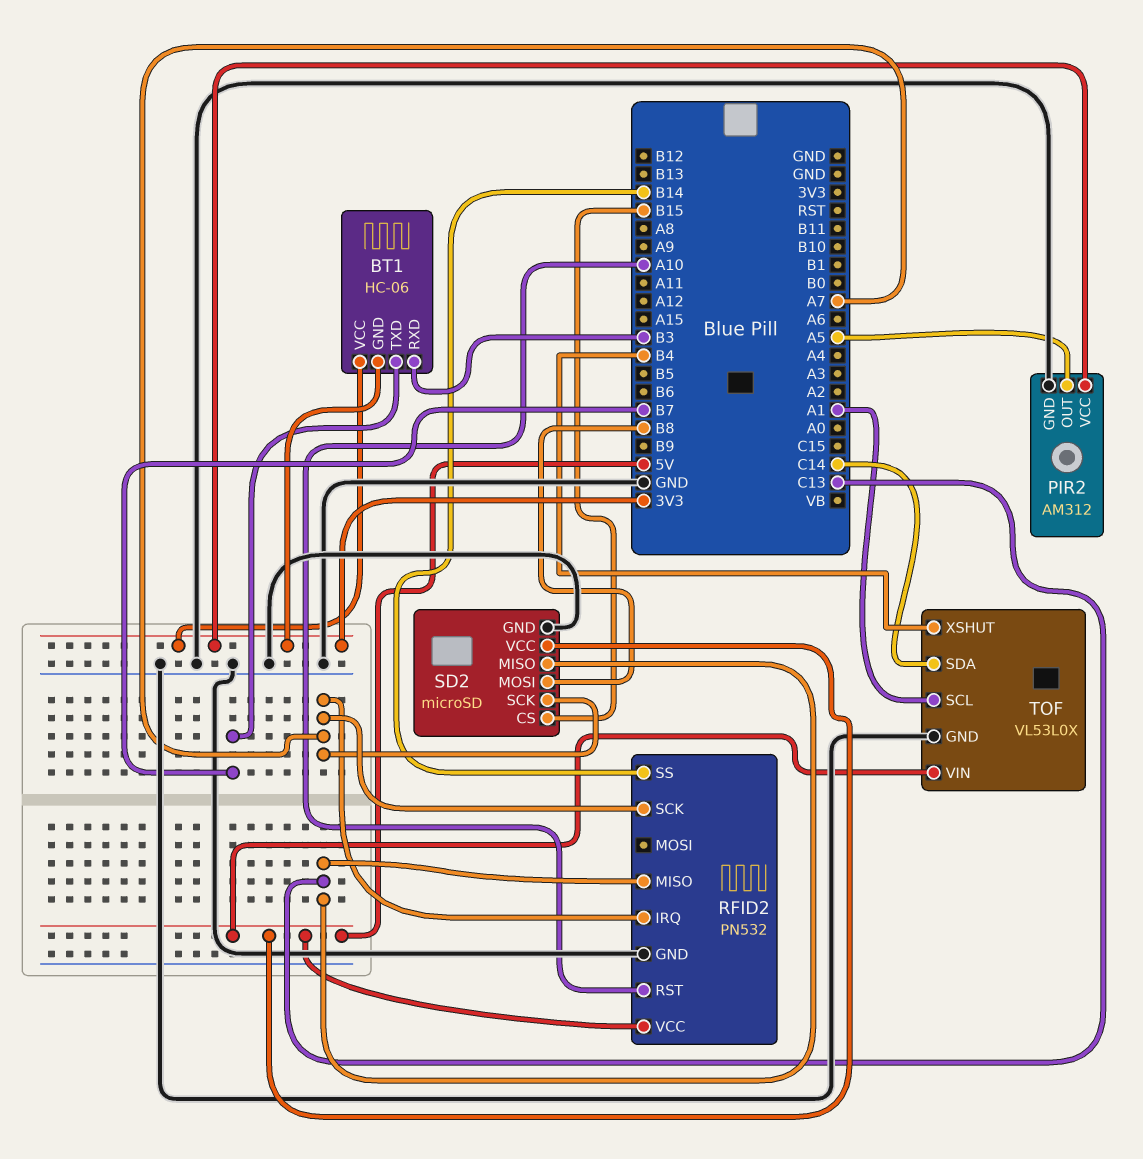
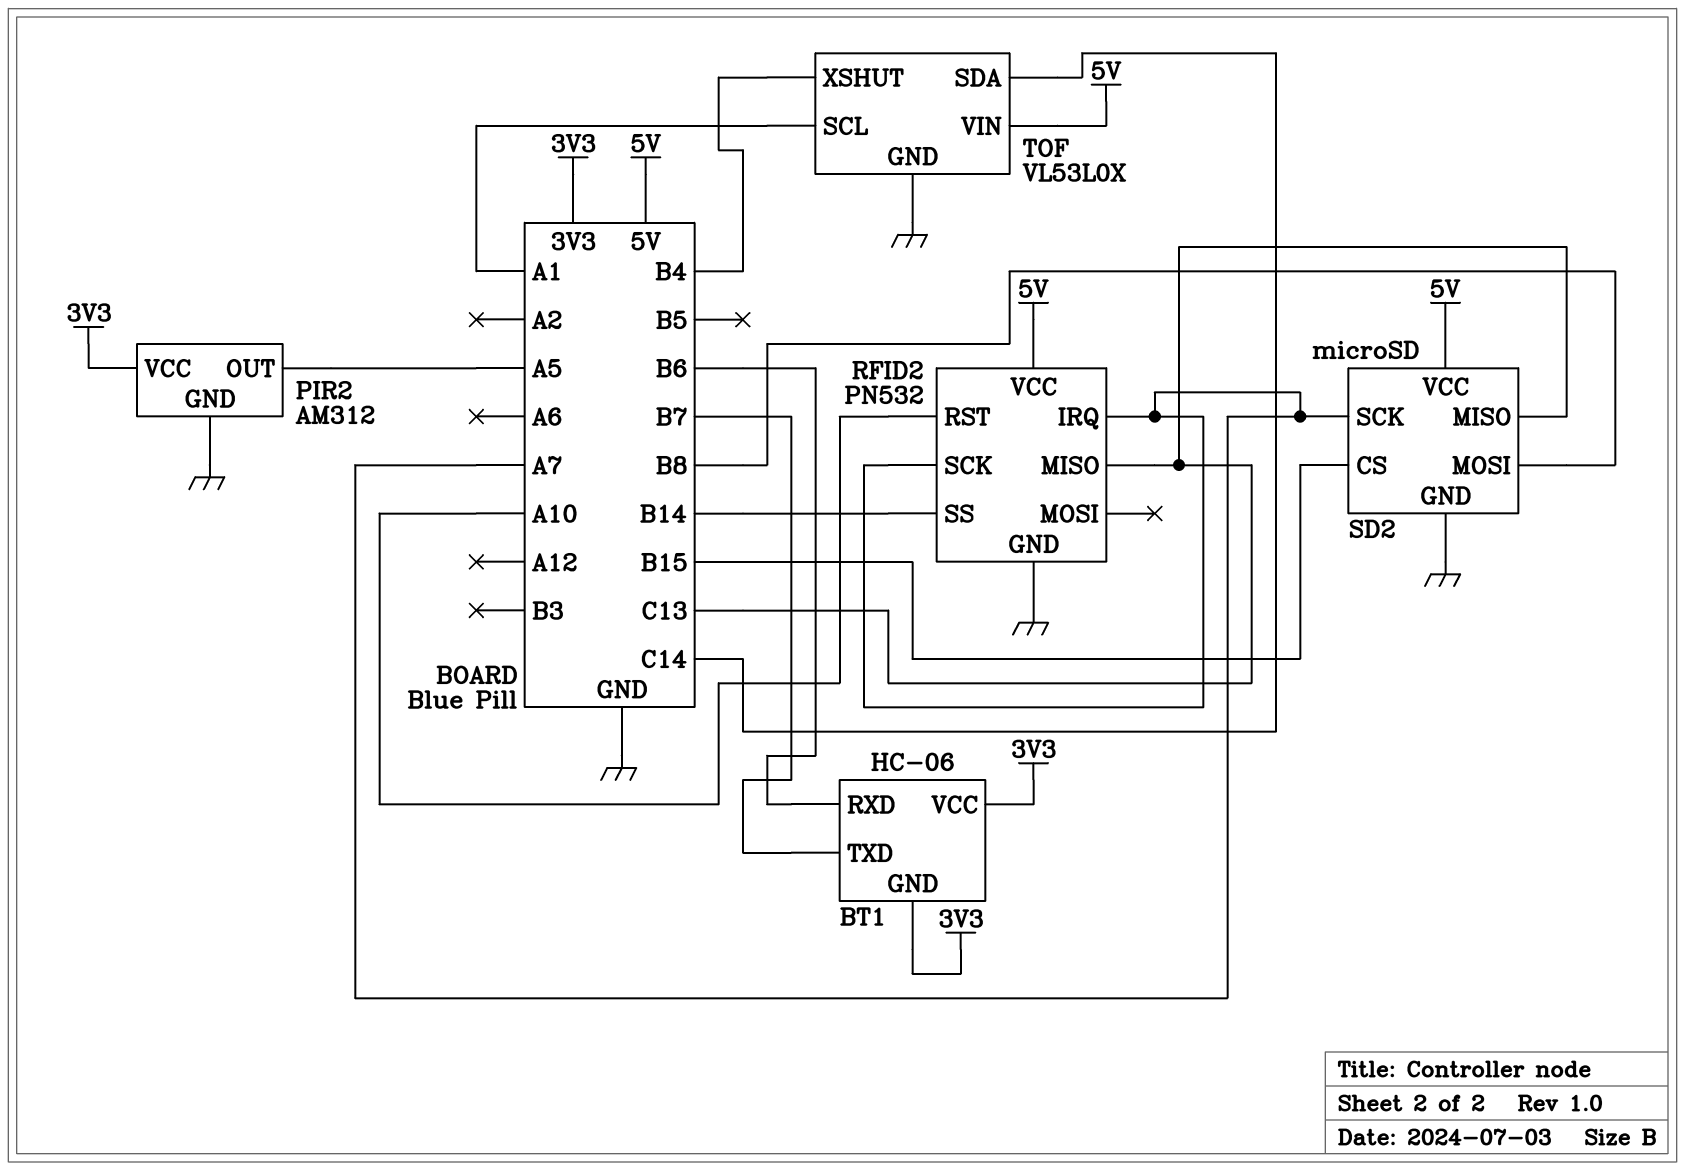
BT1 pin RXD: B3 -> B6

